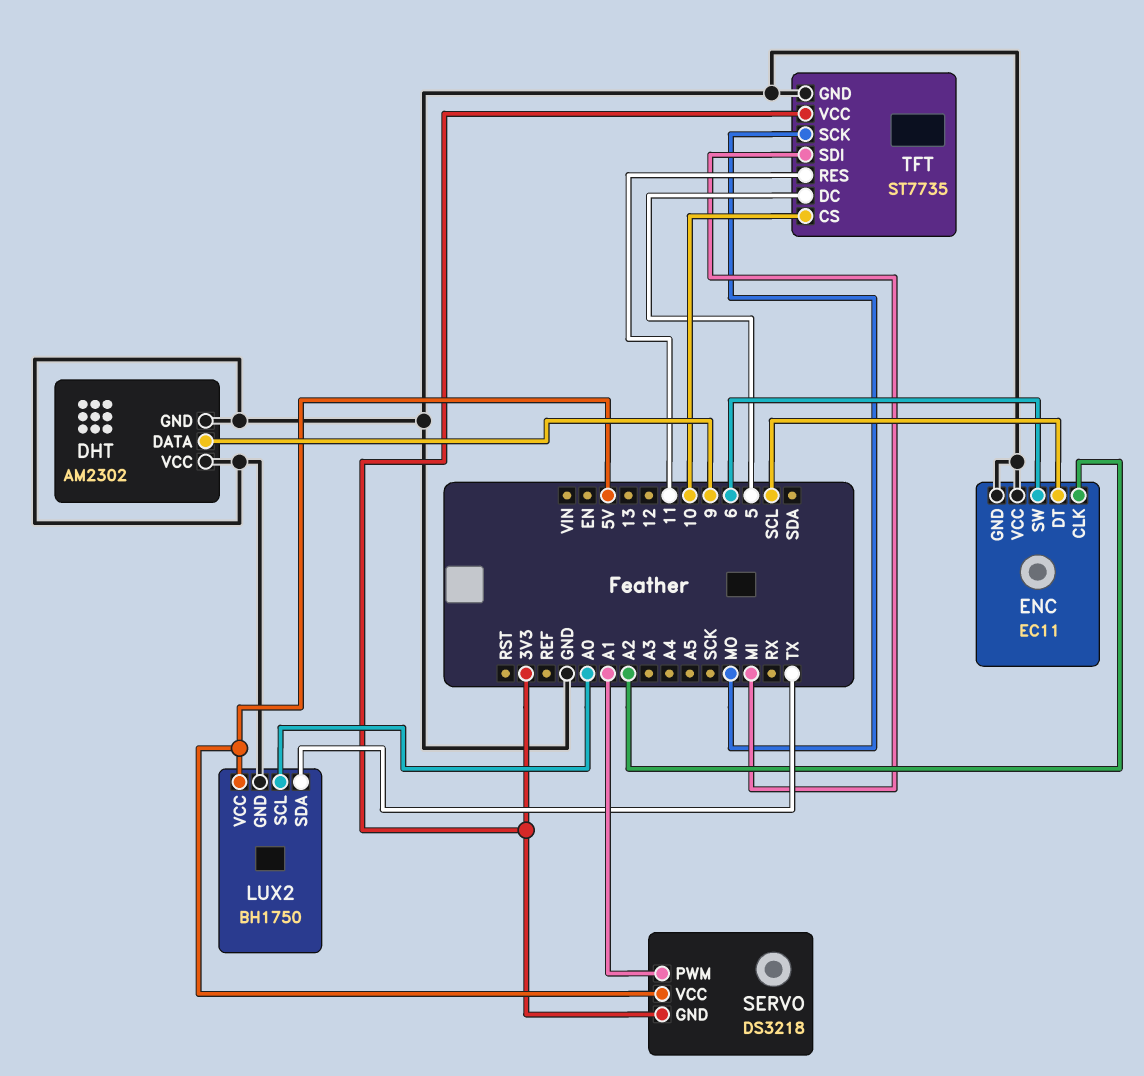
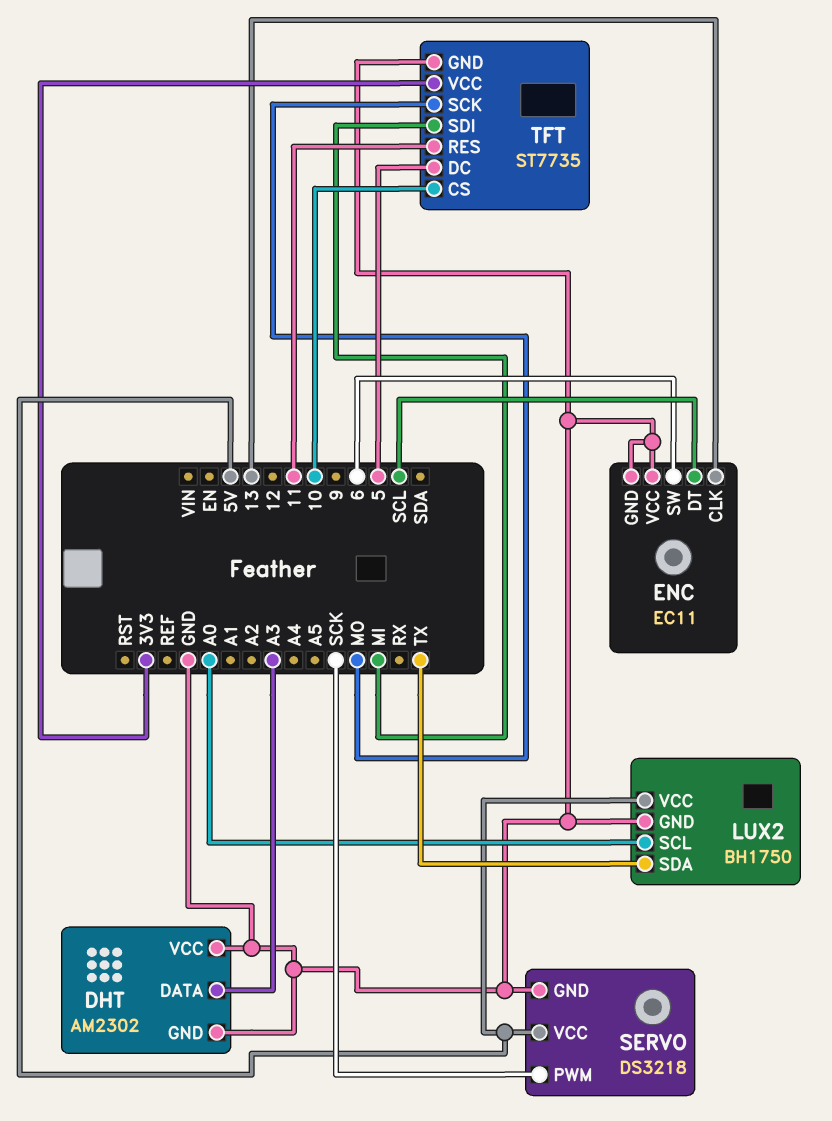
DHT pin DATA: 9 -> A3
ENC pin CLK: A2 -> 13
SERVO pin GND: 3V3 -> GND
SERVO pin PWM: A1 -> SCK

